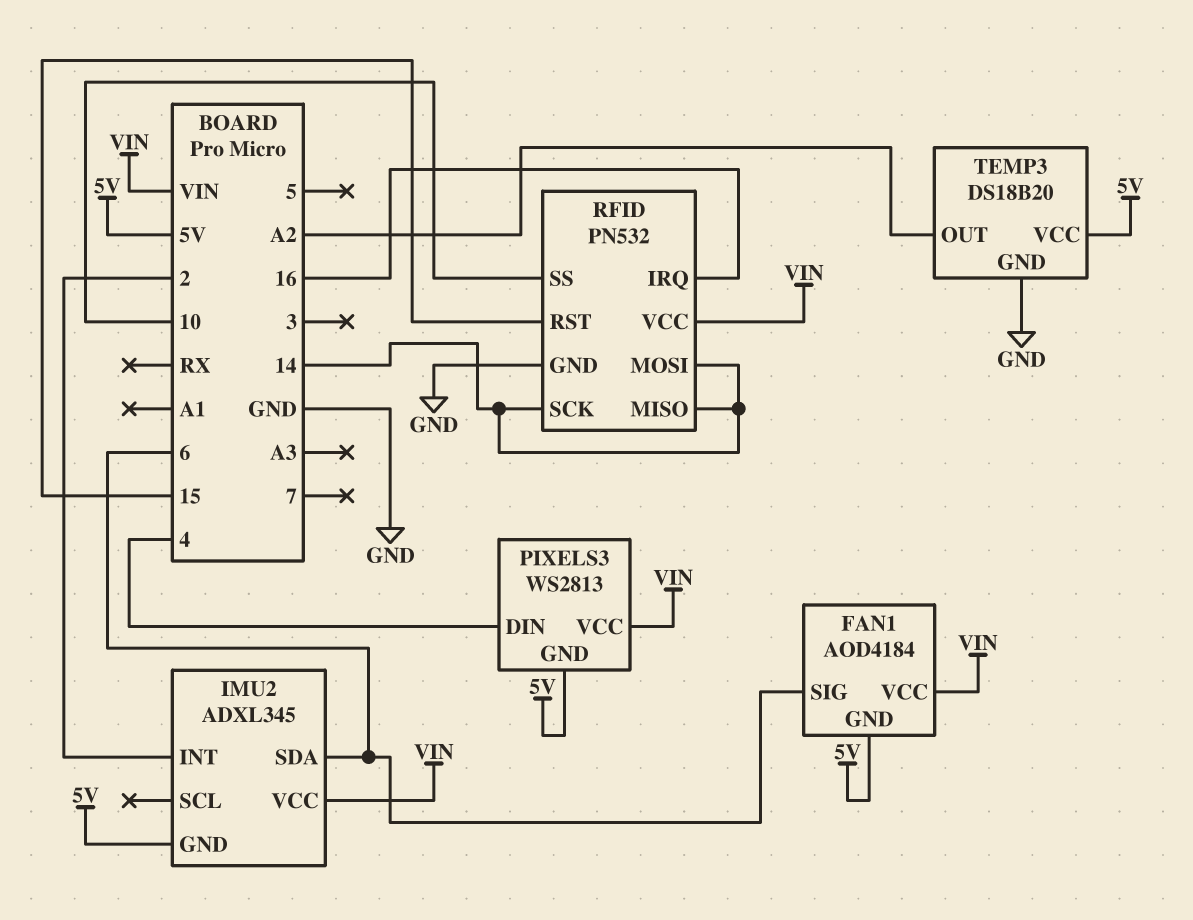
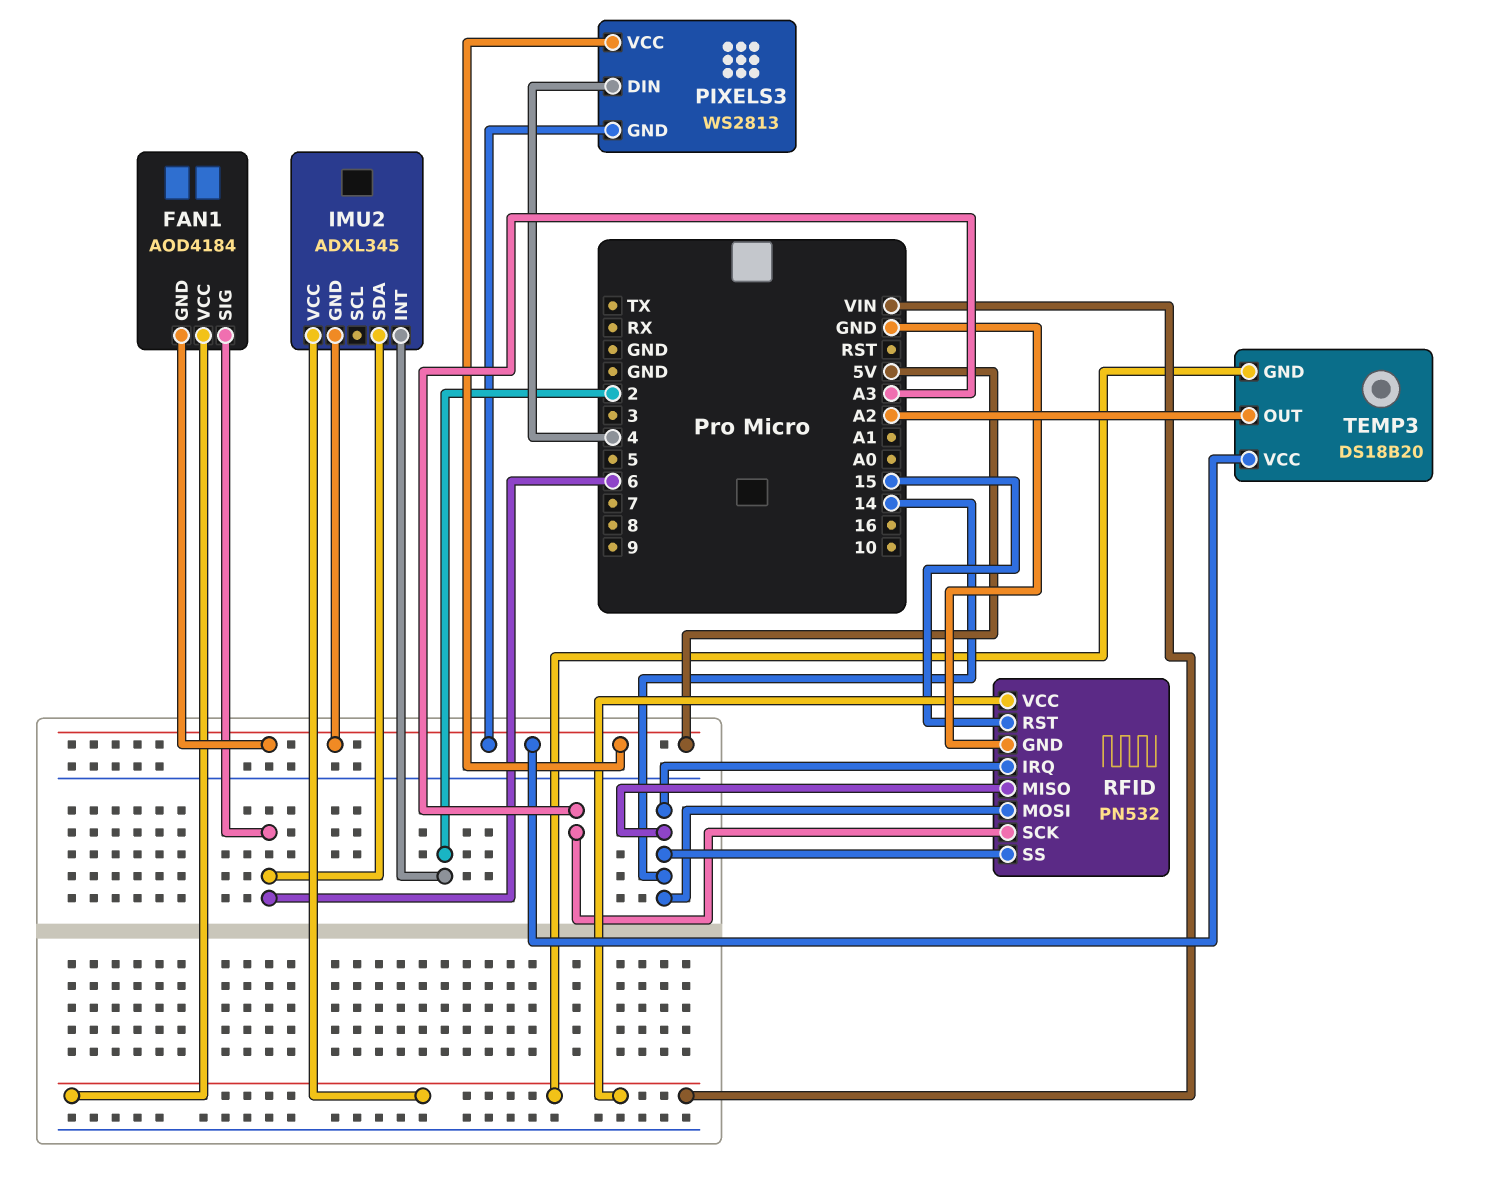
PIXELS3 pin VCC: VIN -> 5V
RFID pin IRQ: 16 -> 14
RFID pin SCK: 14 -> A3
RFID pin SS: 10 -> 14
TEMP3 pin GND: GND -> VIN

